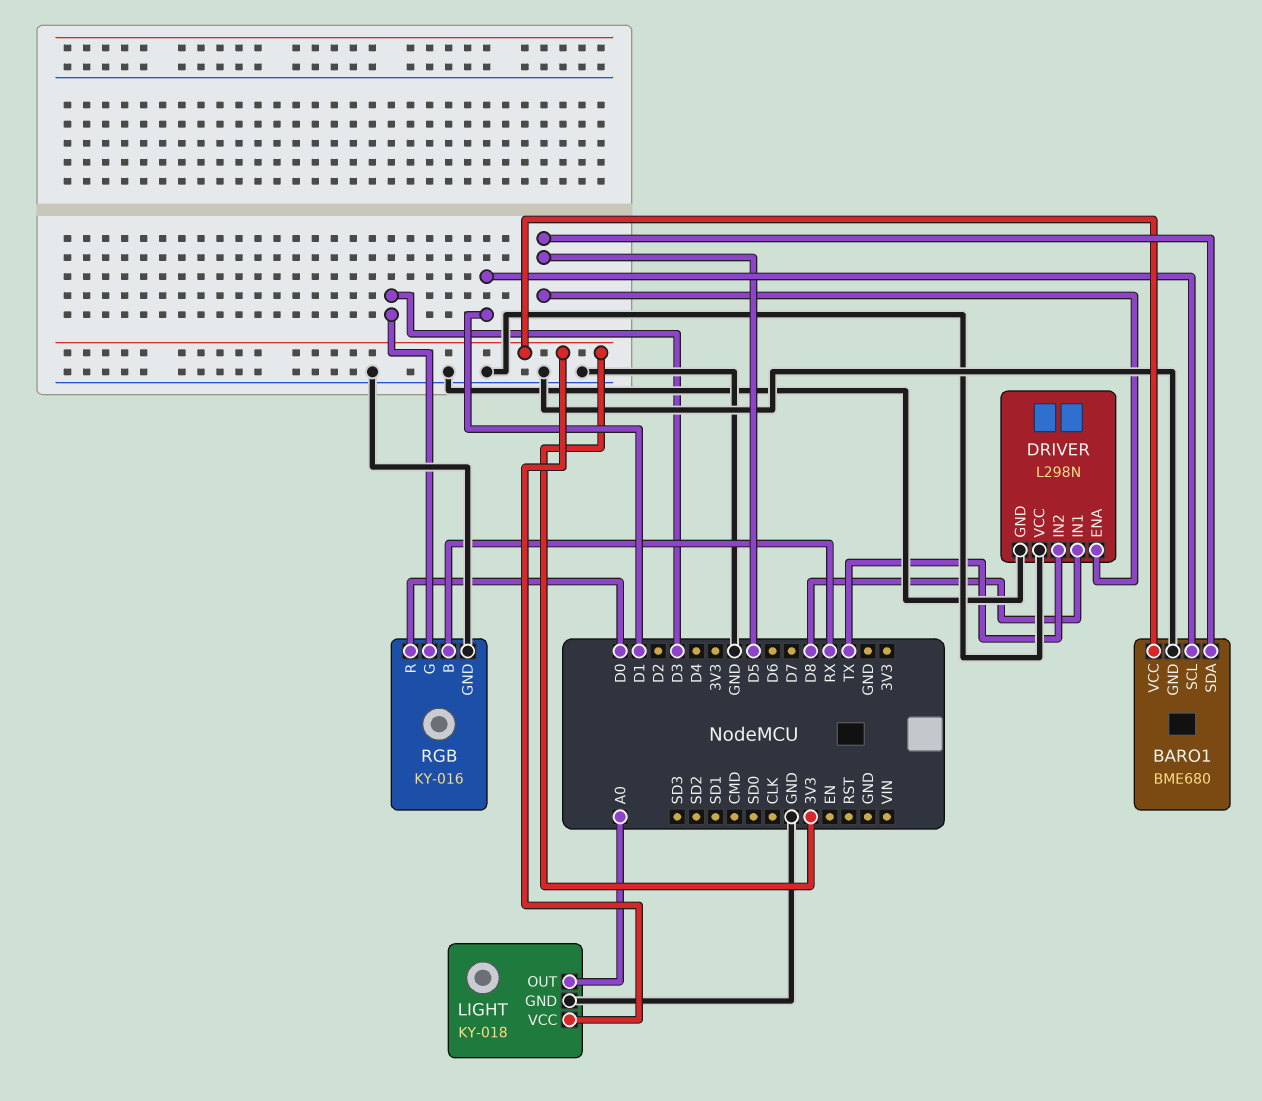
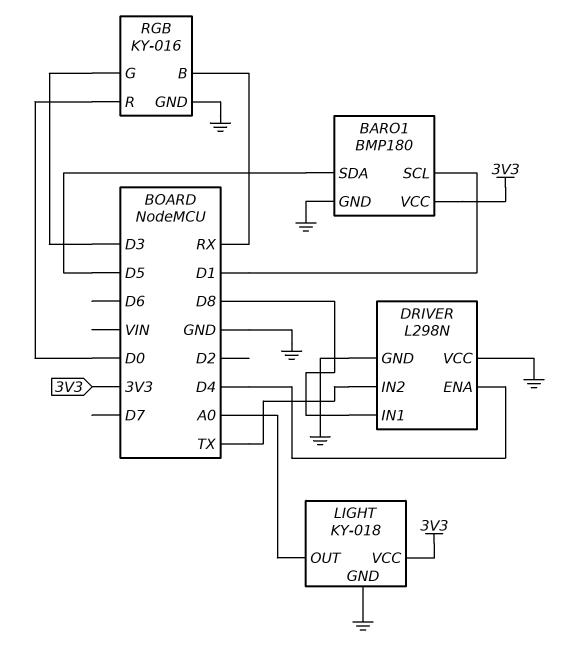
BARO1: BME680 -> BMP180
DRIVER pin ENA: D5 -> D4

